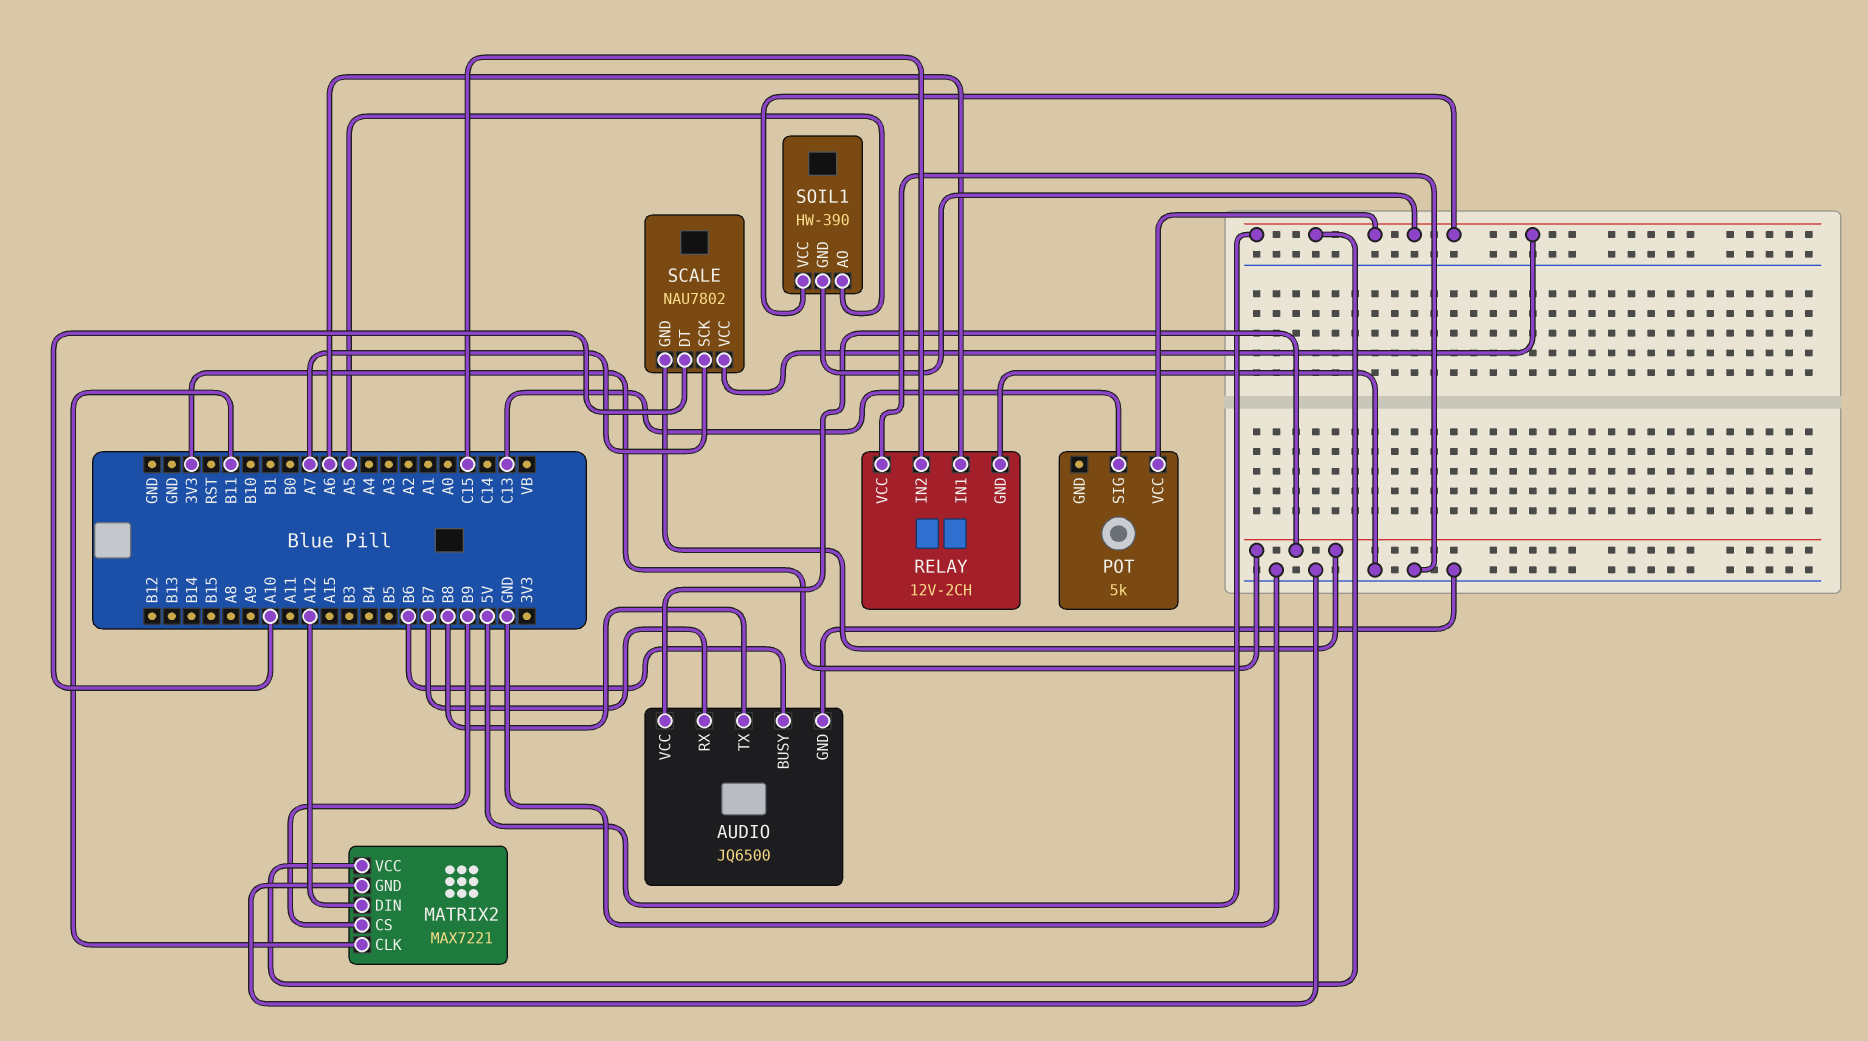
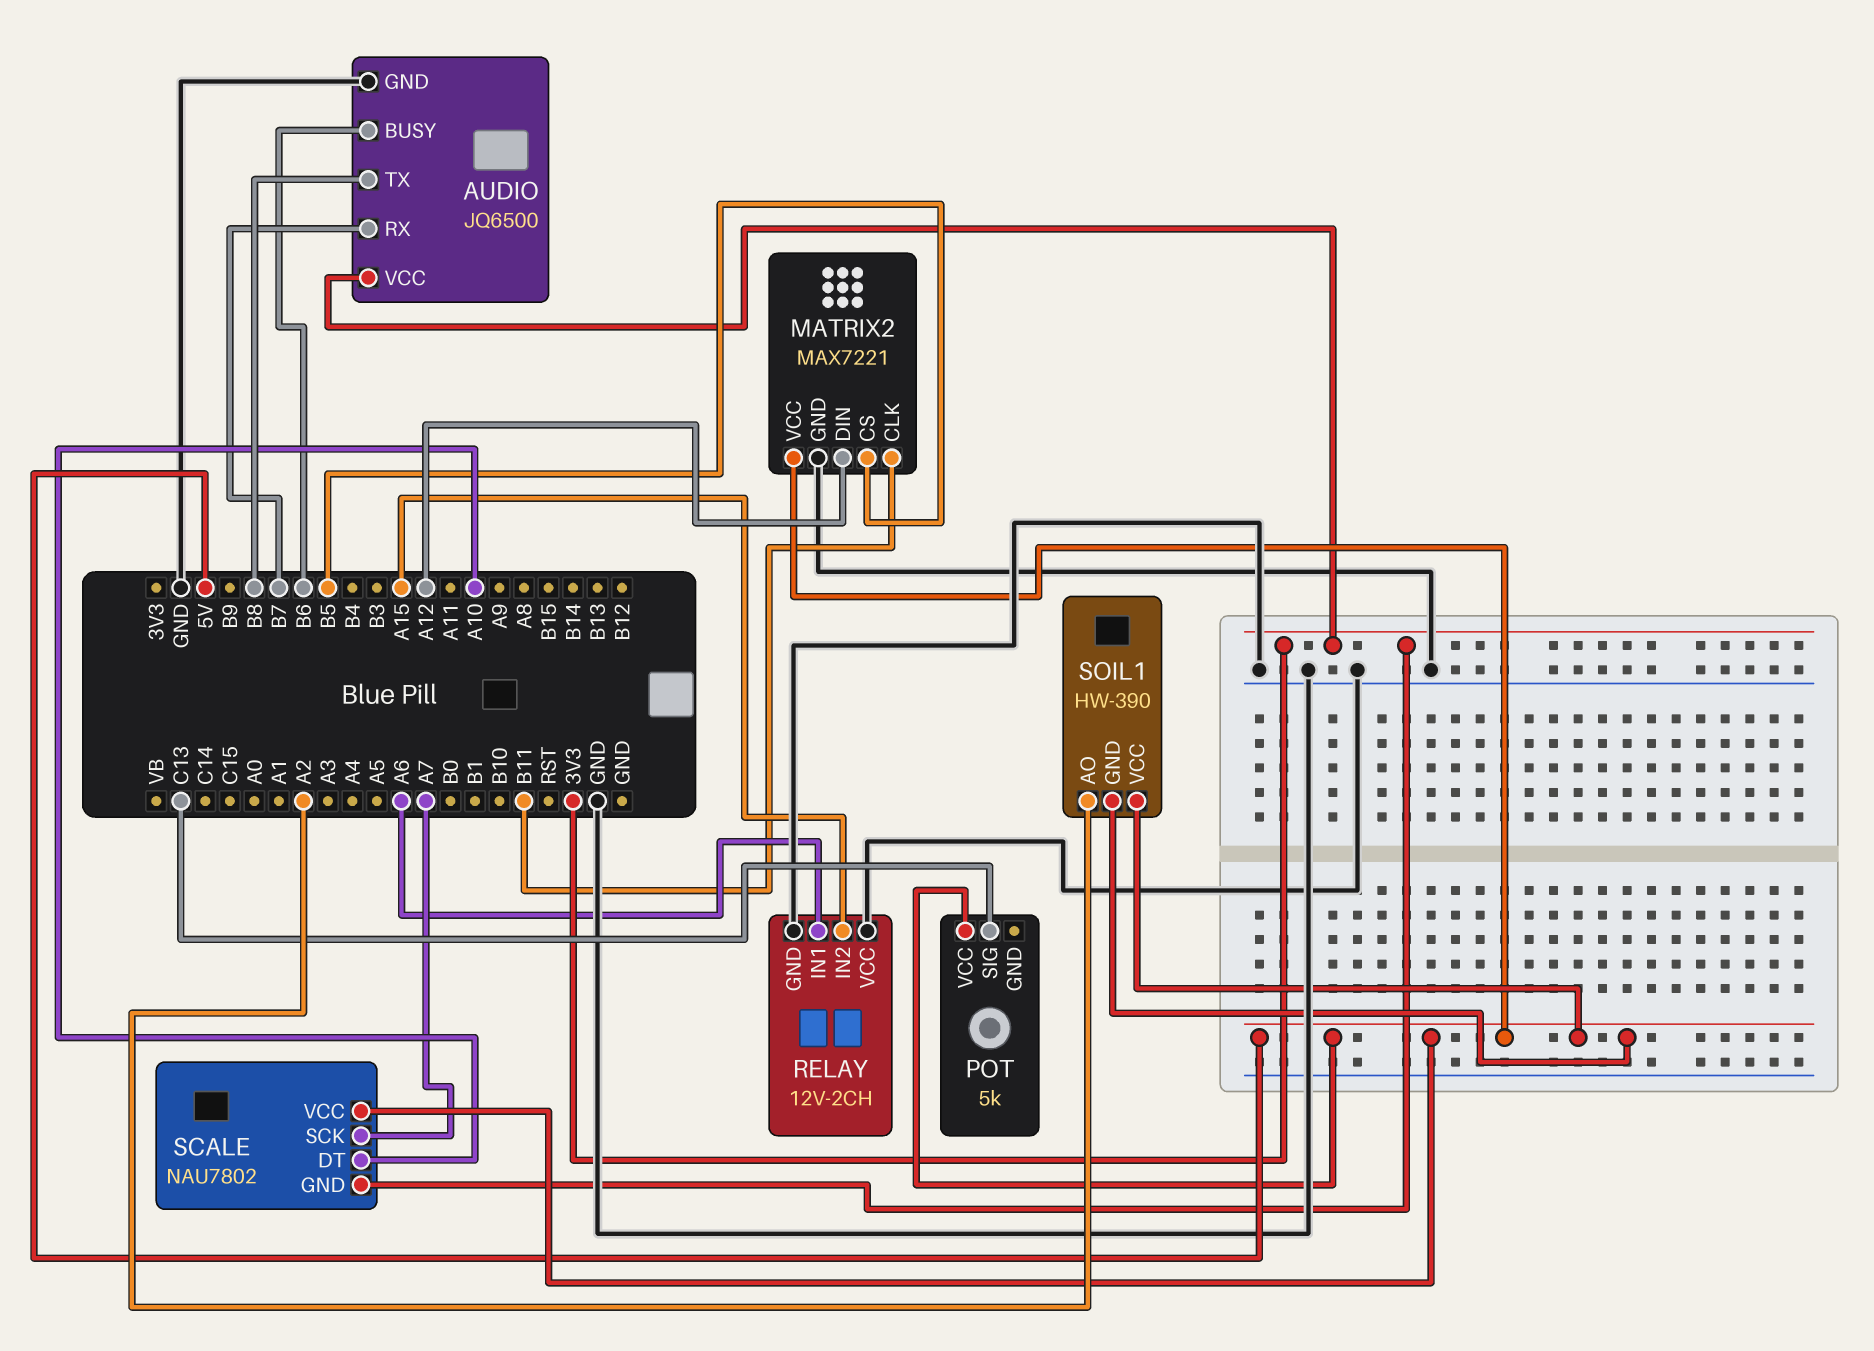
MATRIX2 pin CS: B9 -> B5
RELAY pin IN2: C15 -> A15
SOIL1 pin AO: A5 -> A2

